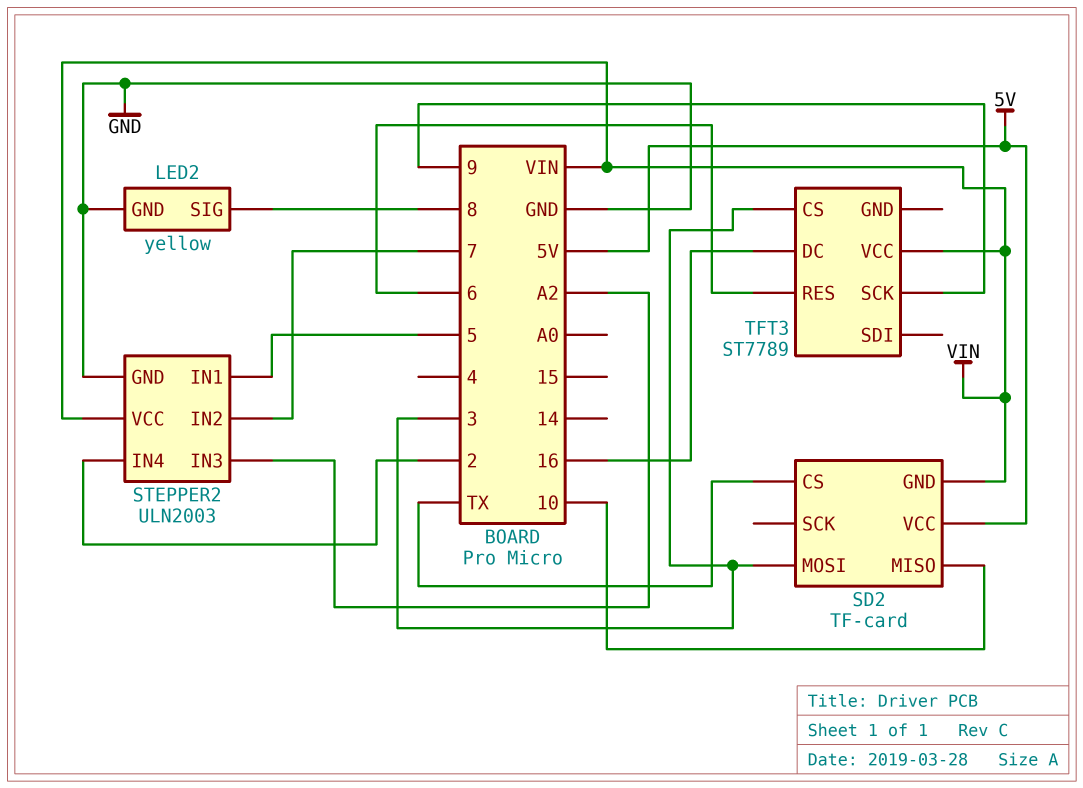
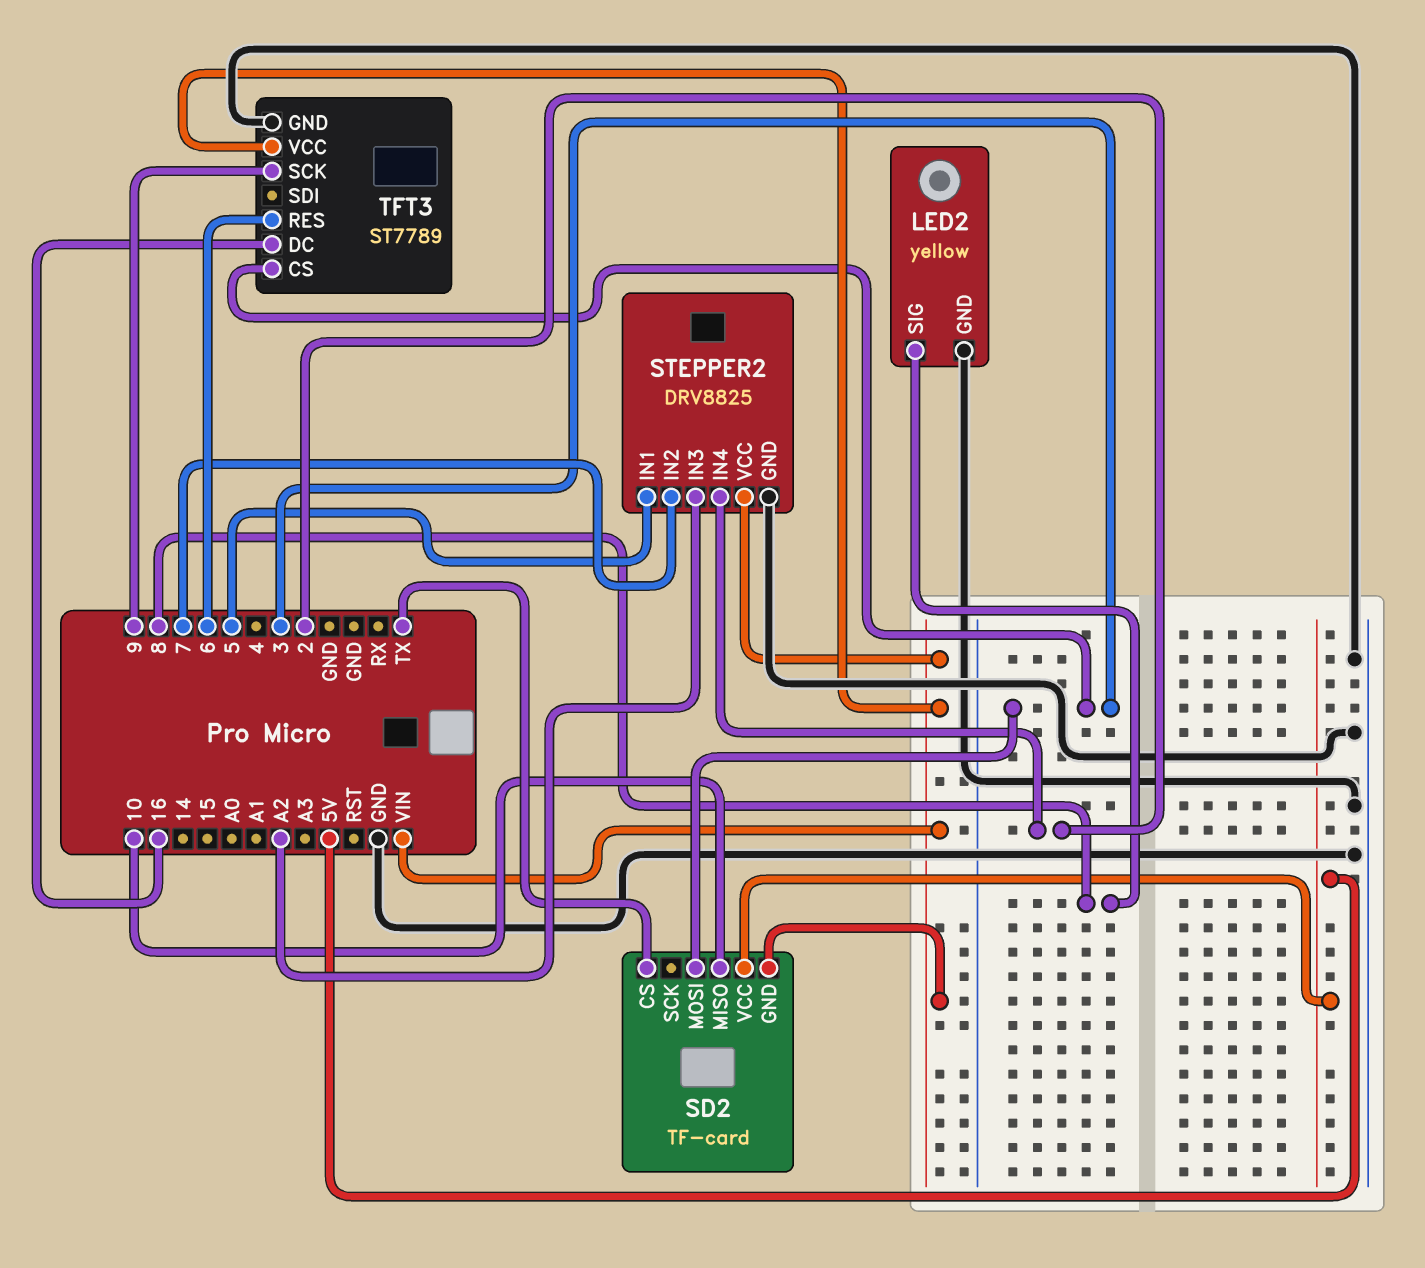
STEPPER2: ULN2003 -> DRV8825
TFT3 pin GND: none -> GND

